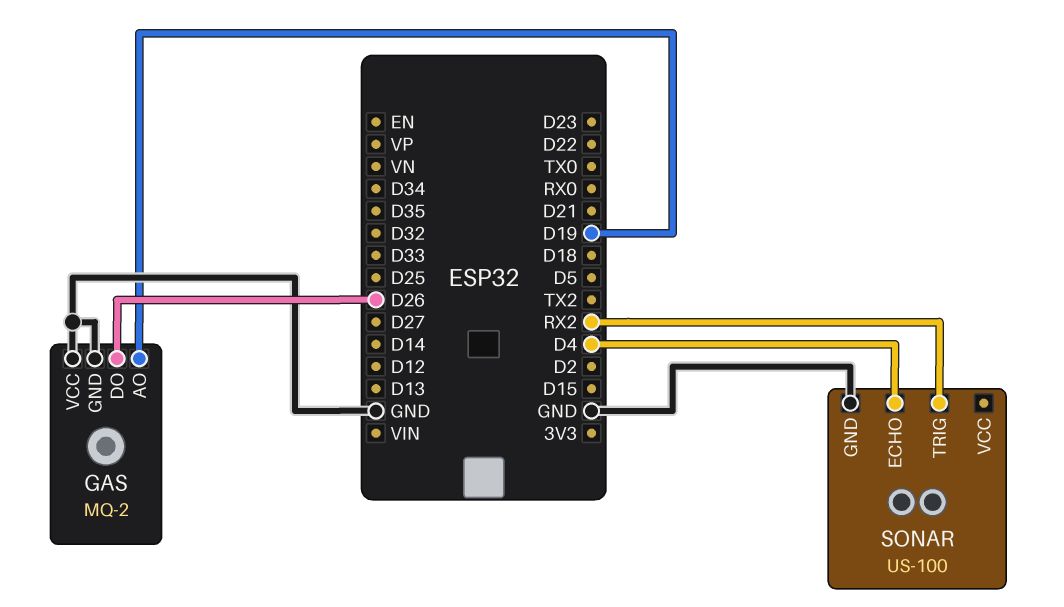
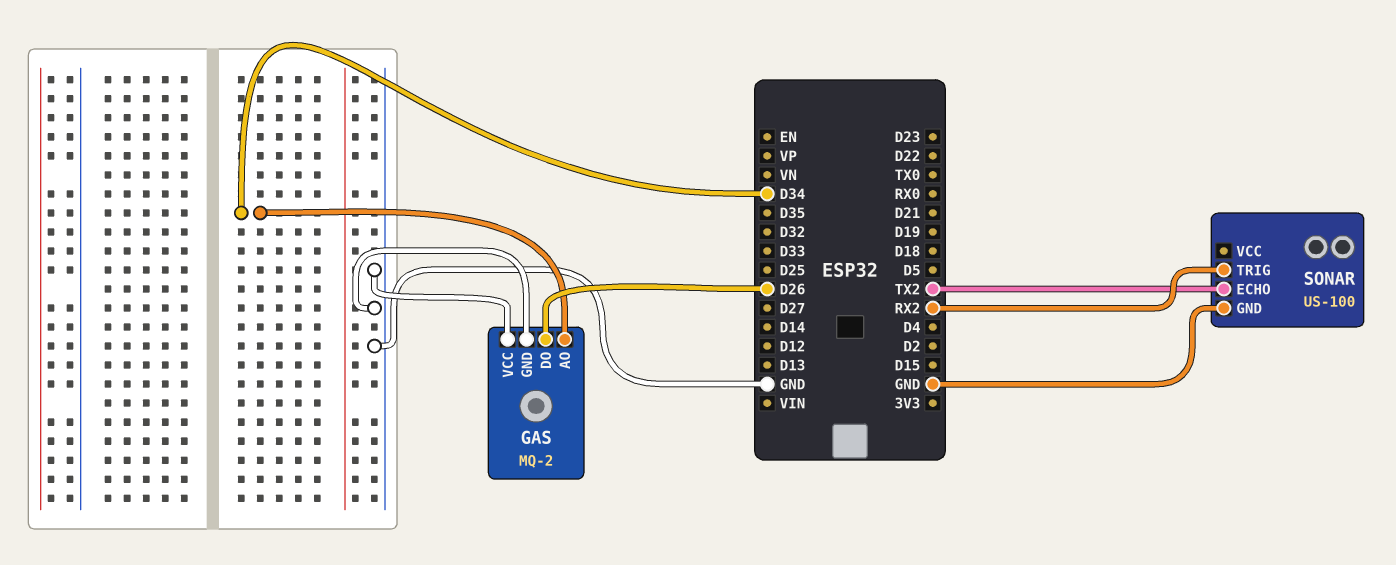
GAS pin AO: D19 -> D34
SONAR pin ECHO: D4 -> TX2

